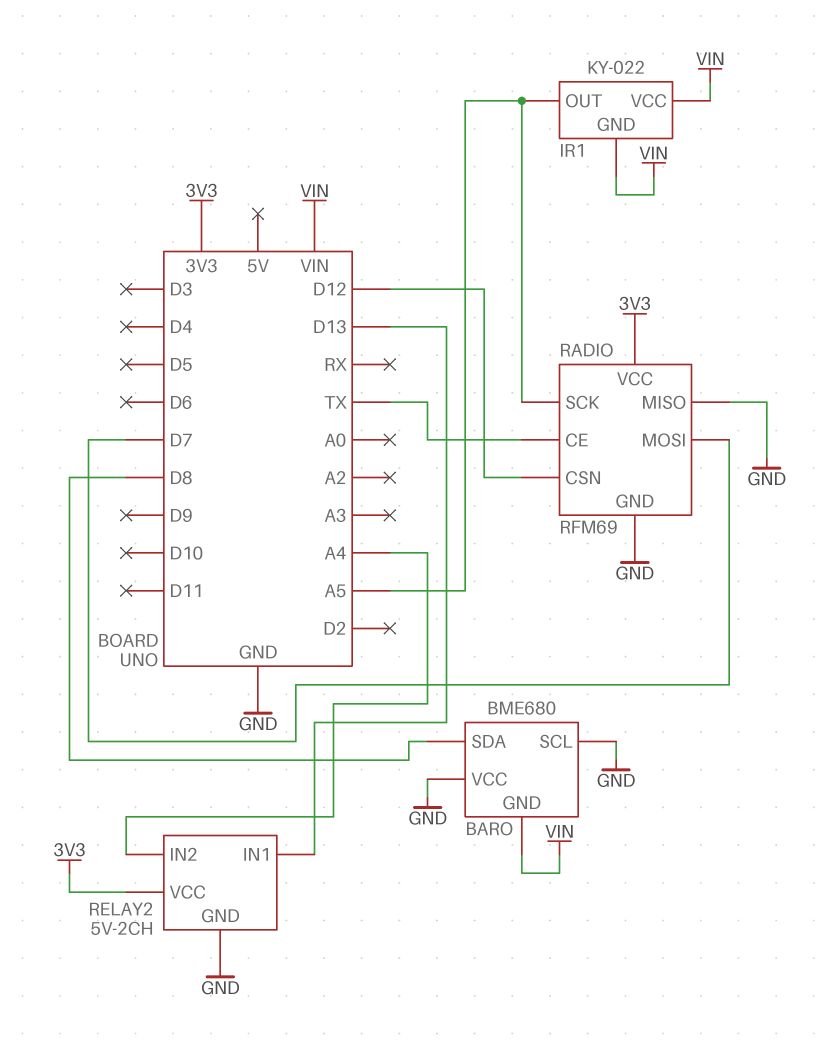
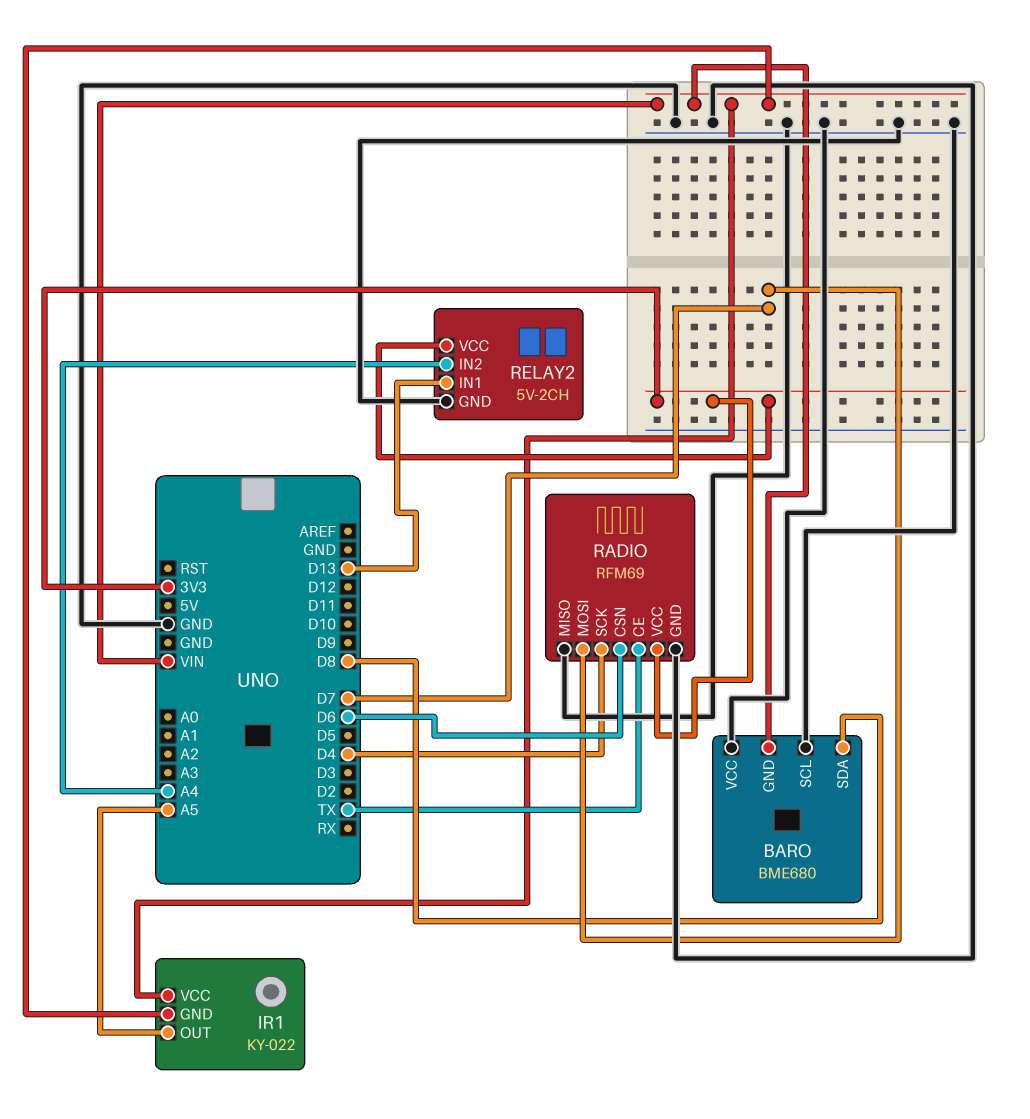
RADIO pin CSN: D12 -> D6
RADIO pin SCK: A5 -> D4

